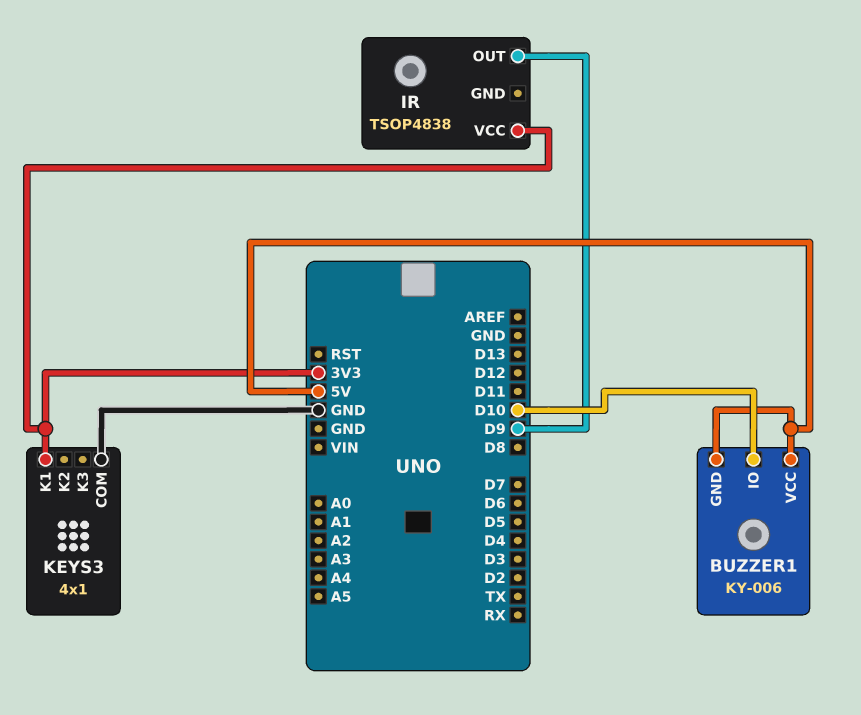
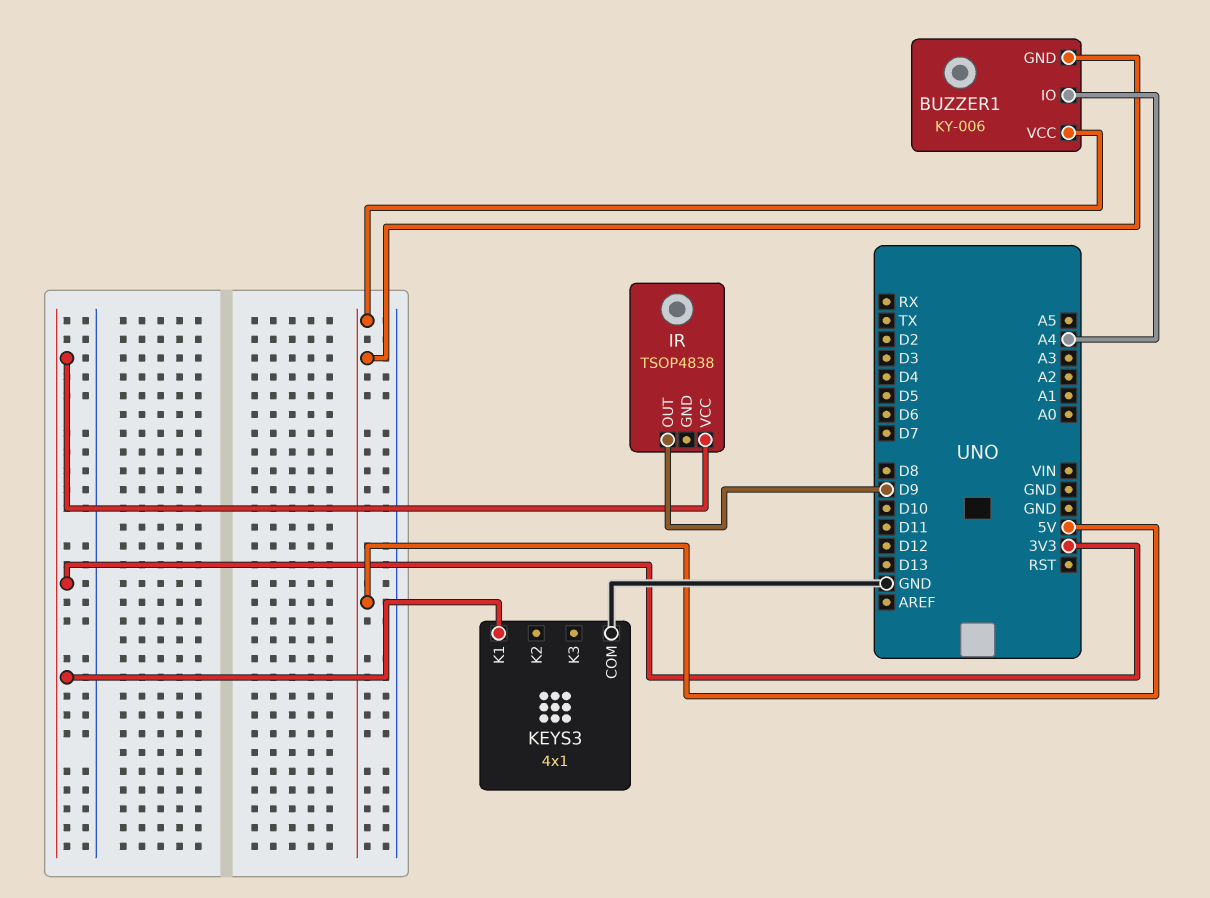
BUZZER1 pin IO: D10 -> A4

